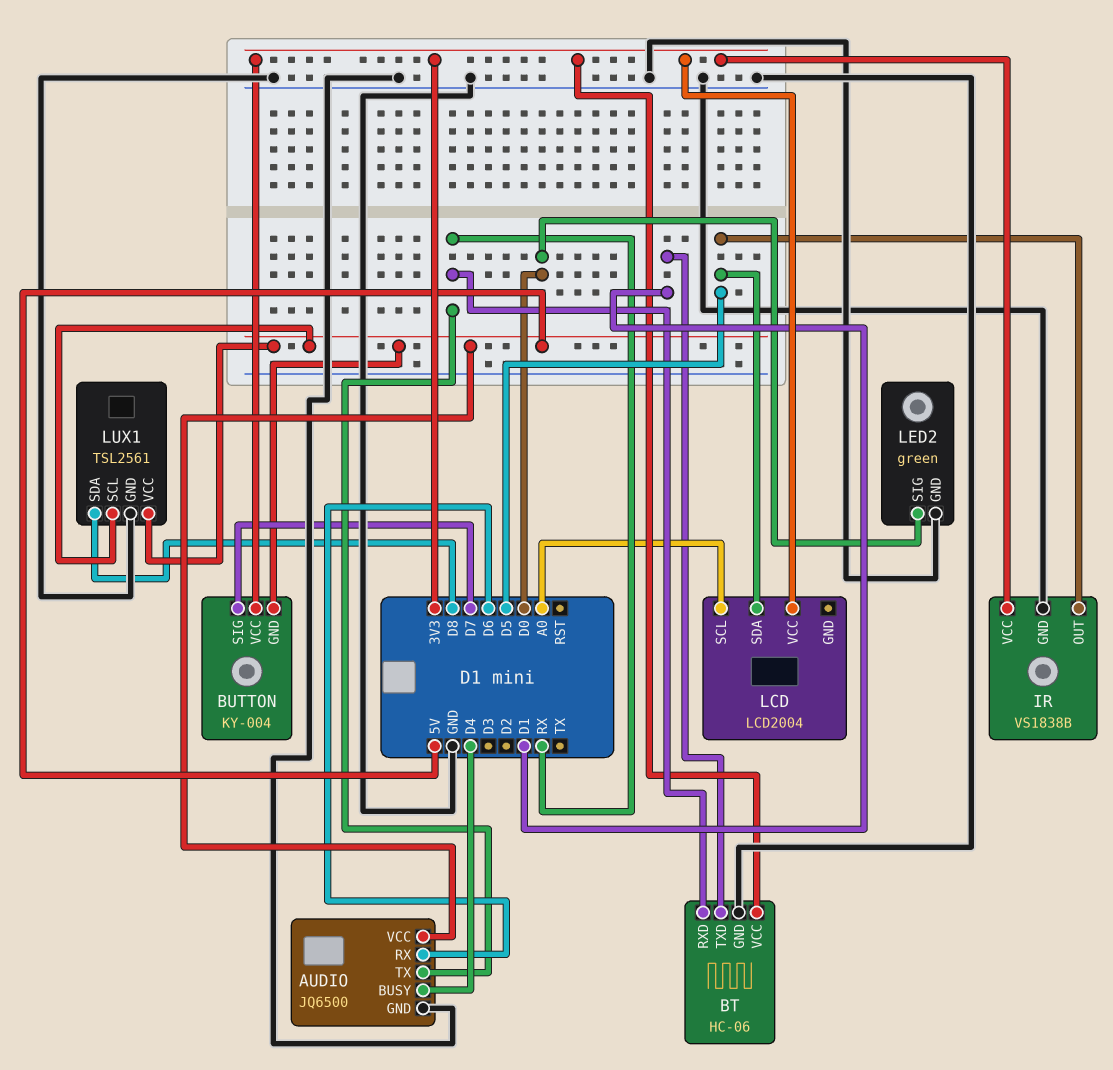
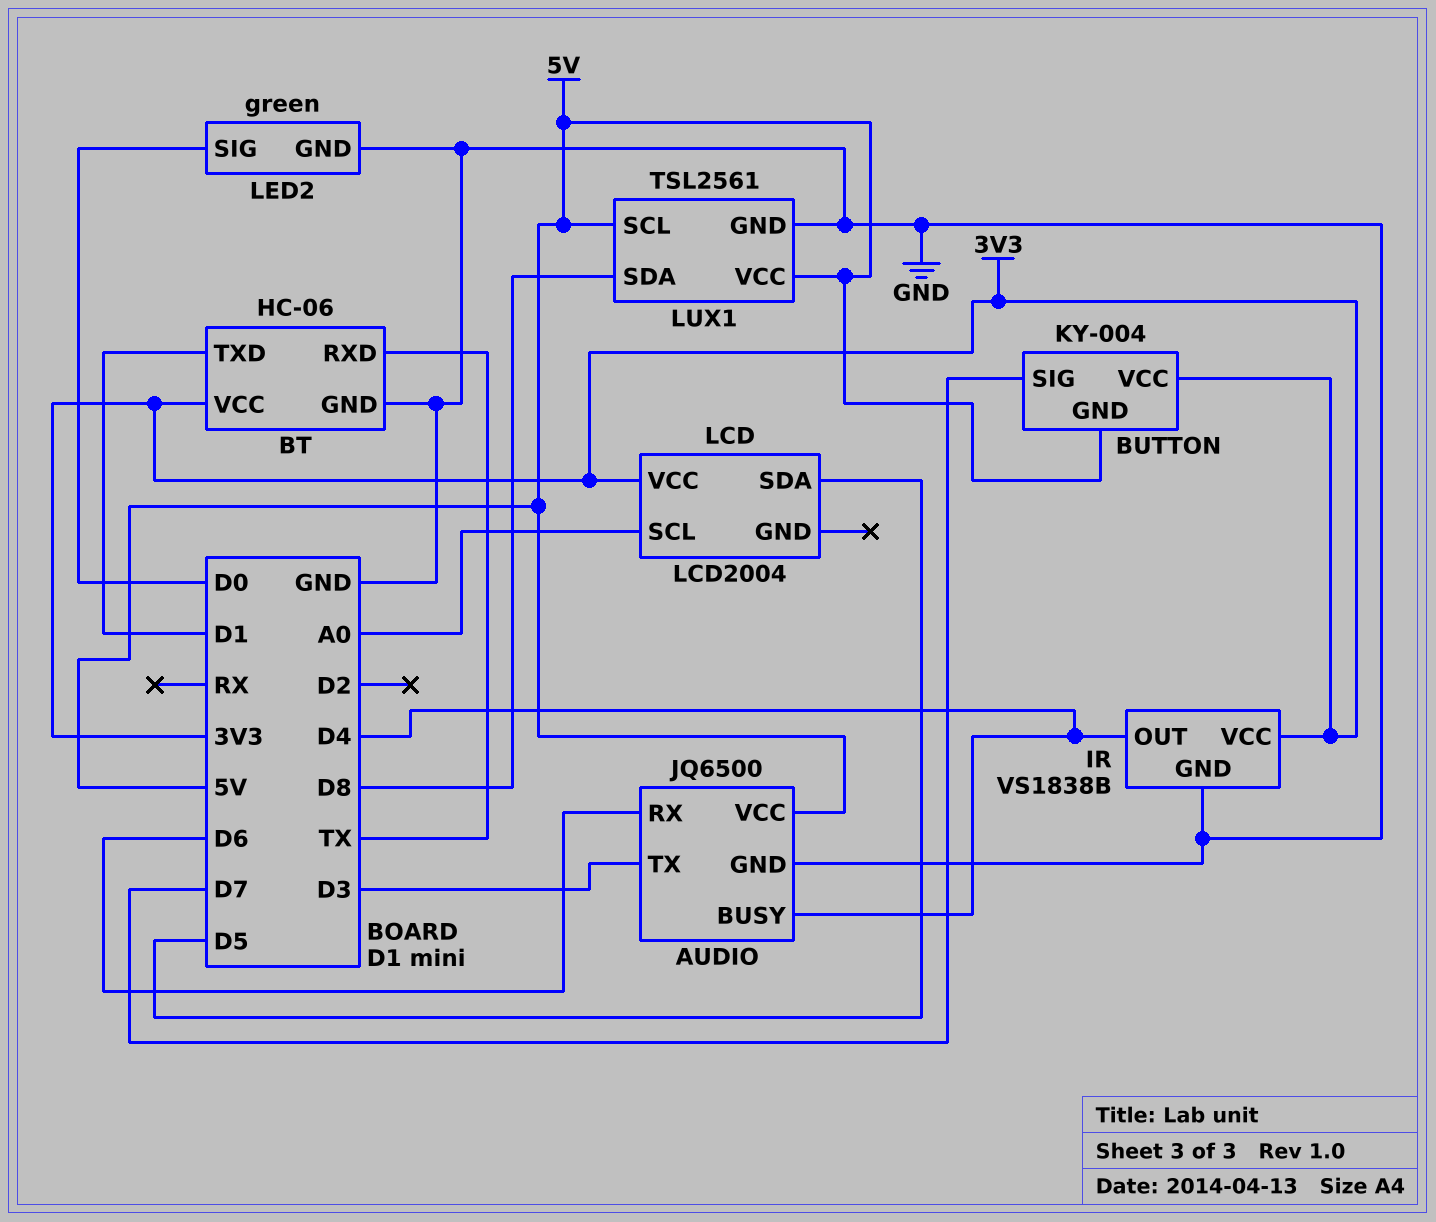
AUDIO pin TX: RX -> D3
BT pin RXD: RX -> TX
IR pin OUT: D5 -> D4

